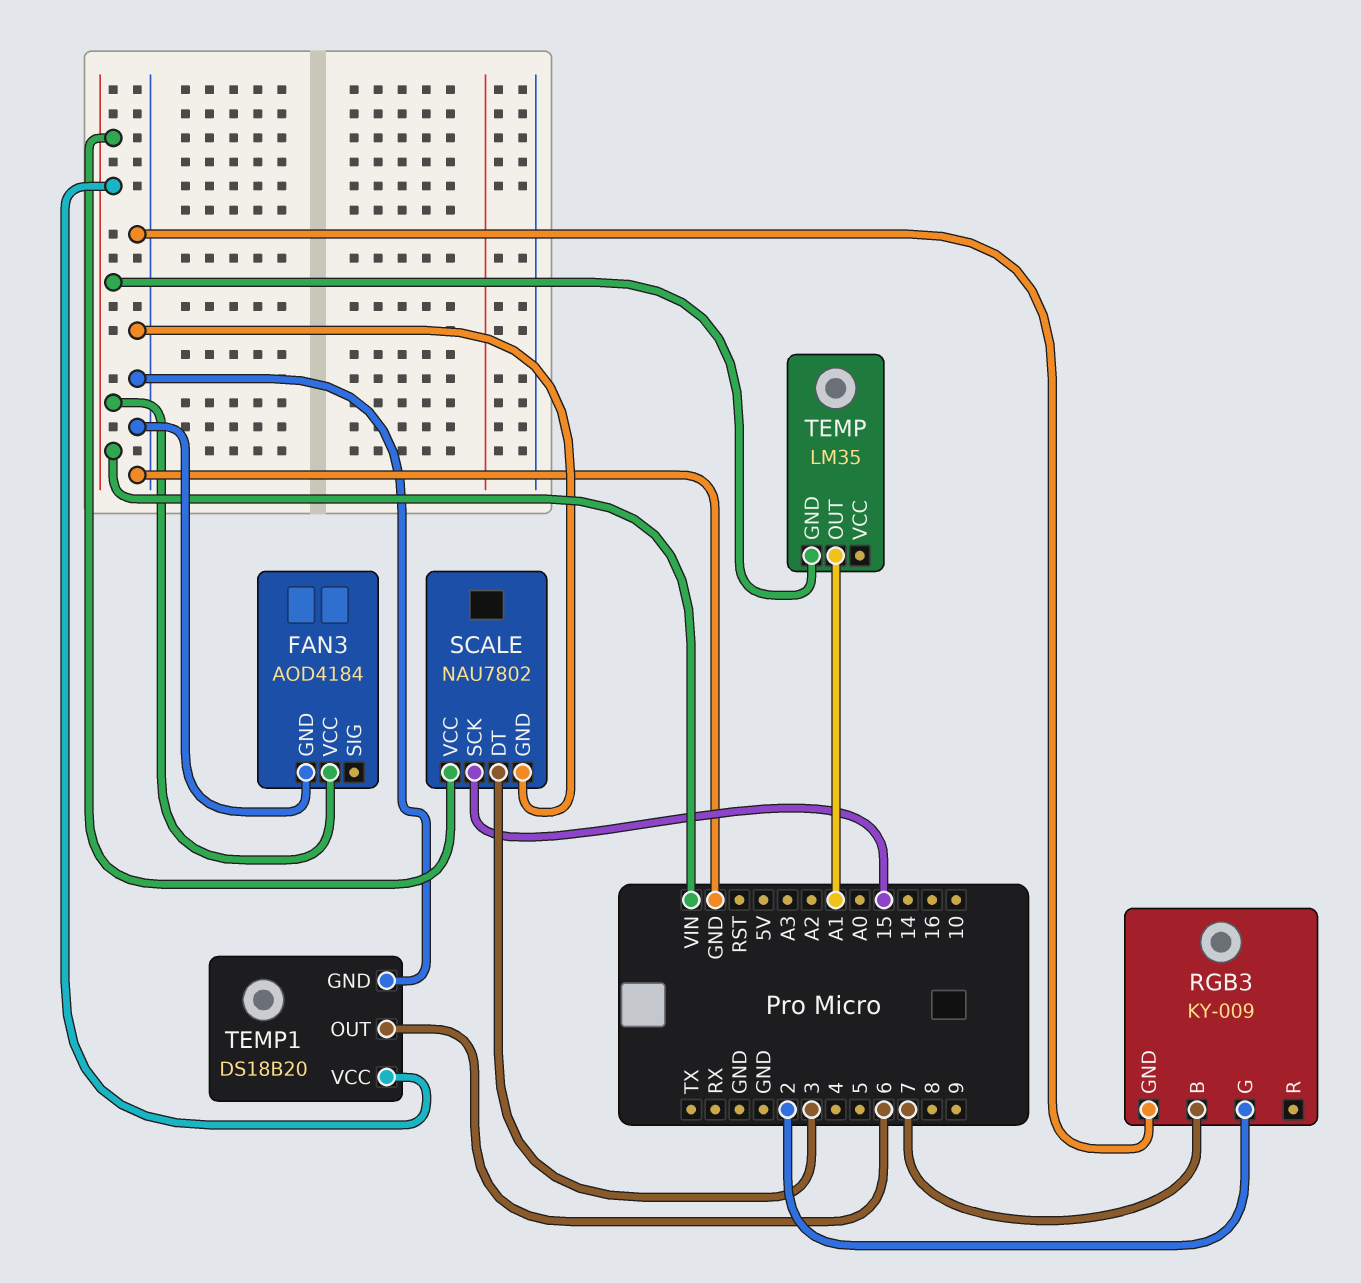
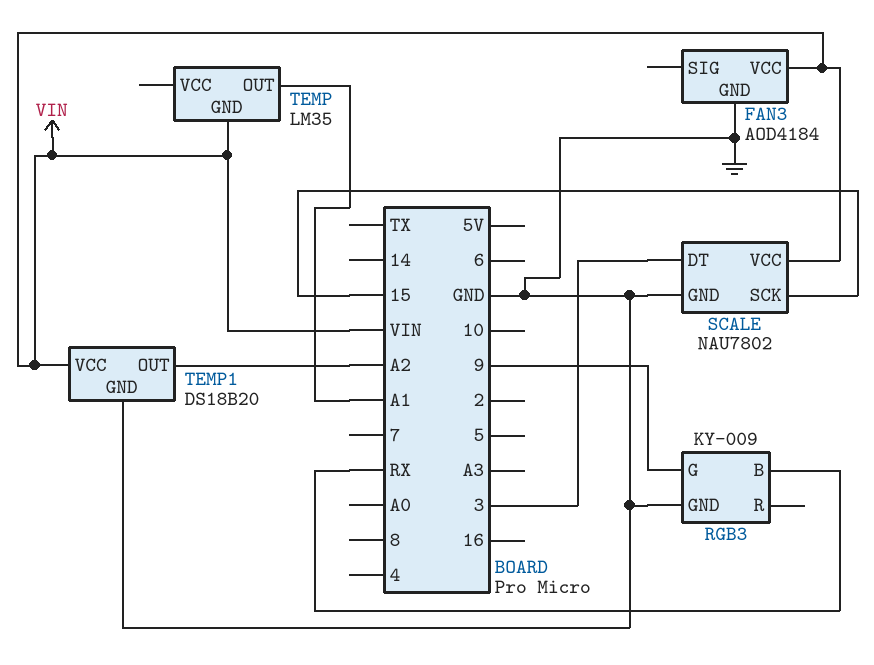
RGB3 pin B: 7 -> RX
RGB3 pin G: 2 -> 9
TEMP1 pin OUT: 6 -> A2

